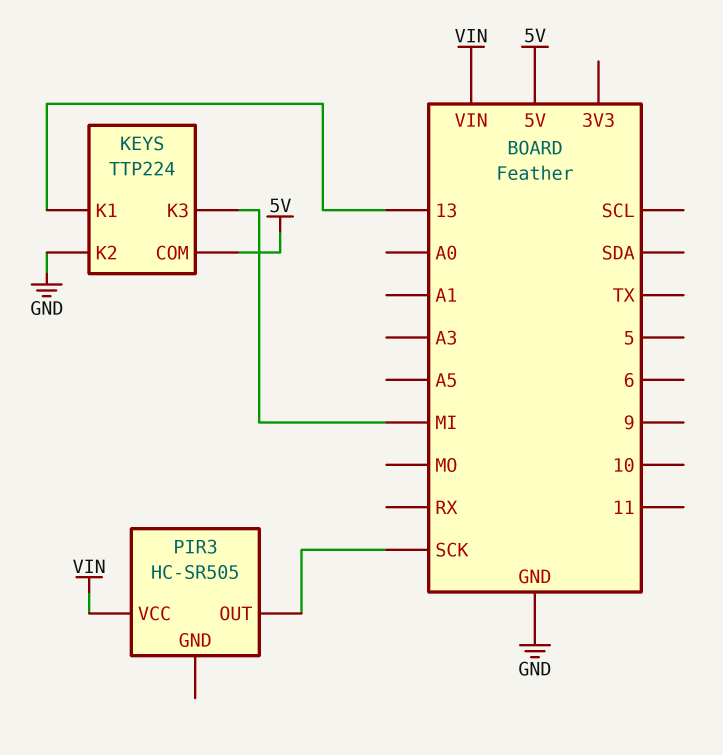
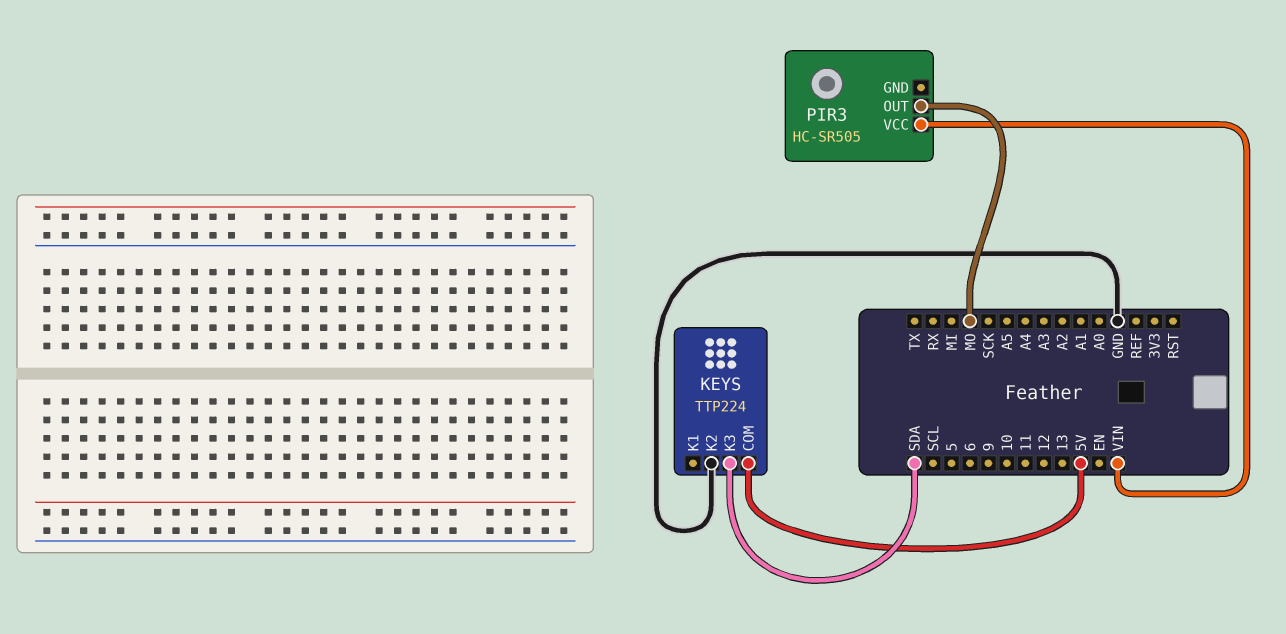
KEYS pin K1: 13 -> none
KEYS pin K3: MI -> SDA
PIR3 pin OUT: SCK -> MO

